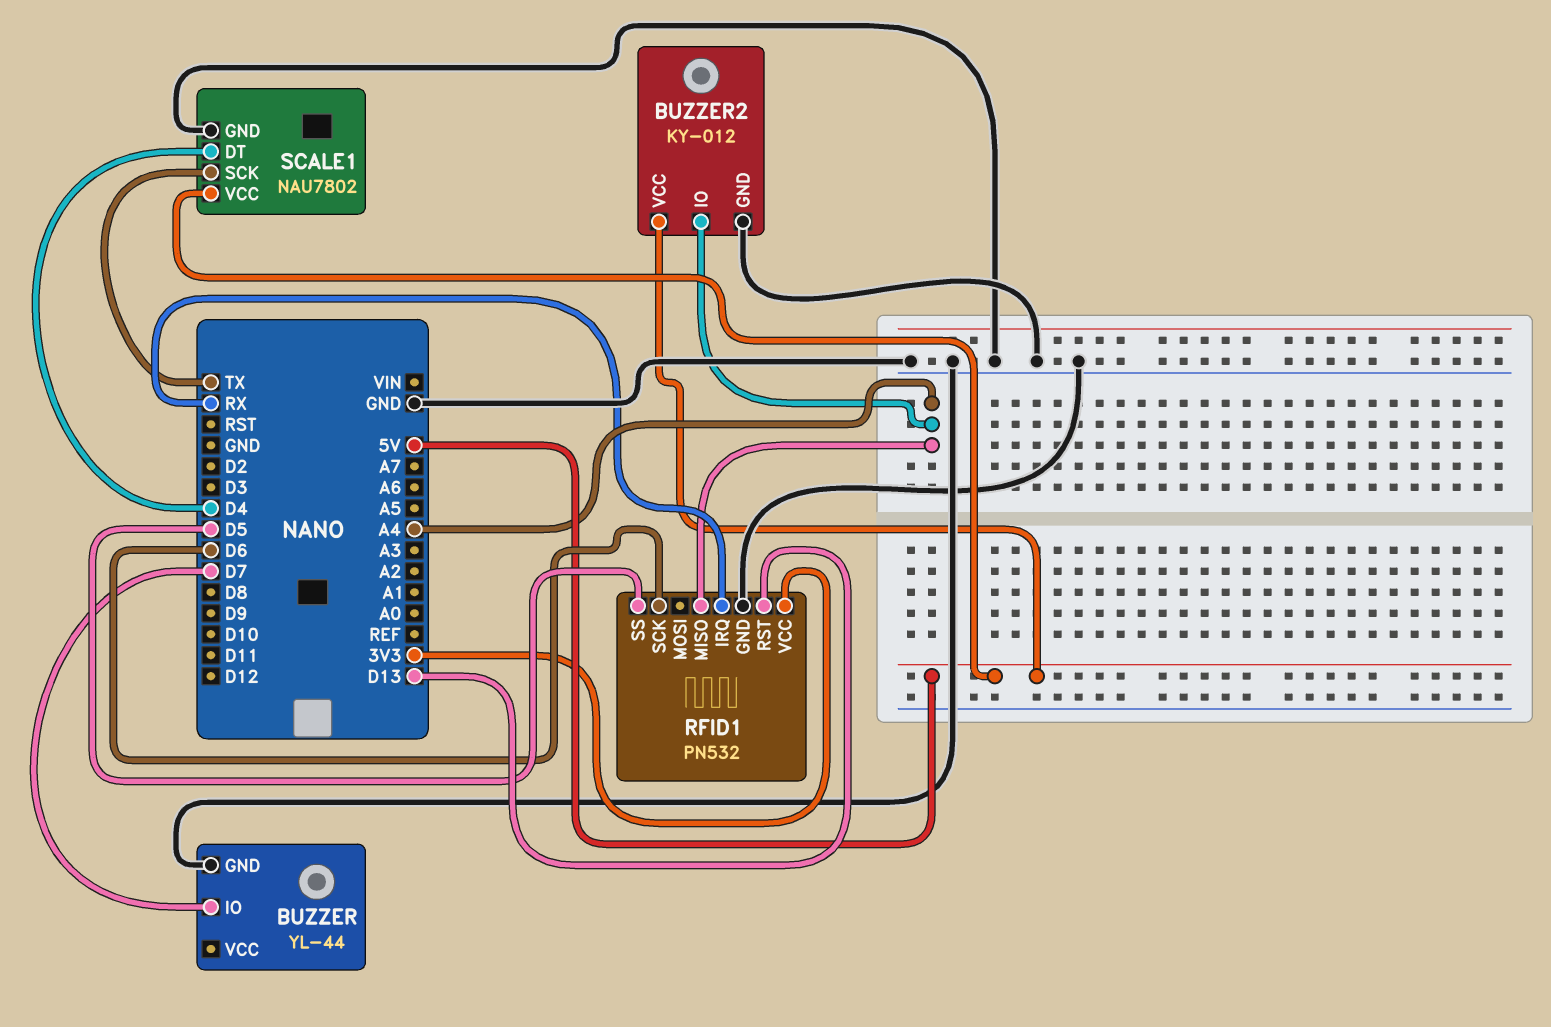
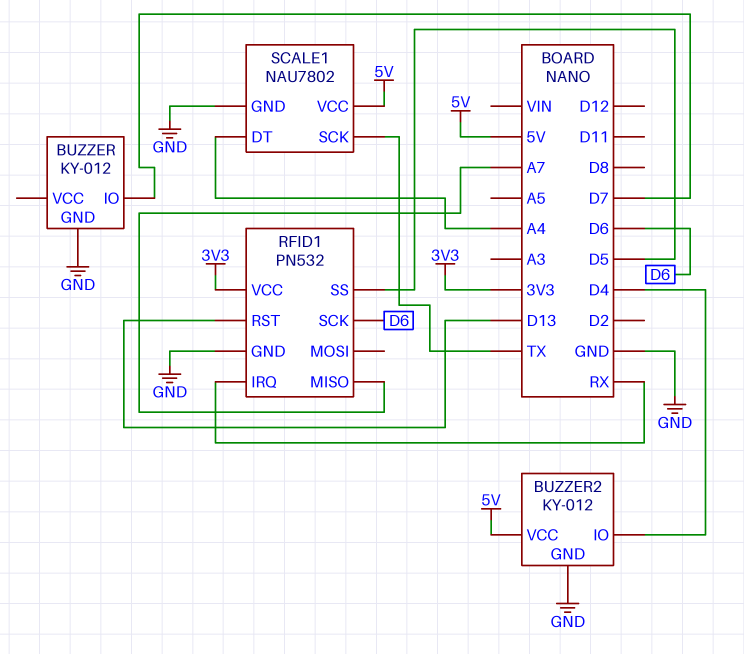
BUZZER: YL-44 -> KY-012
BUZZER2 pin IO: A4 -> D4
RFID1 pin MISO: A4 -> A7
SCALE1 pin DT: D4 -> A4

